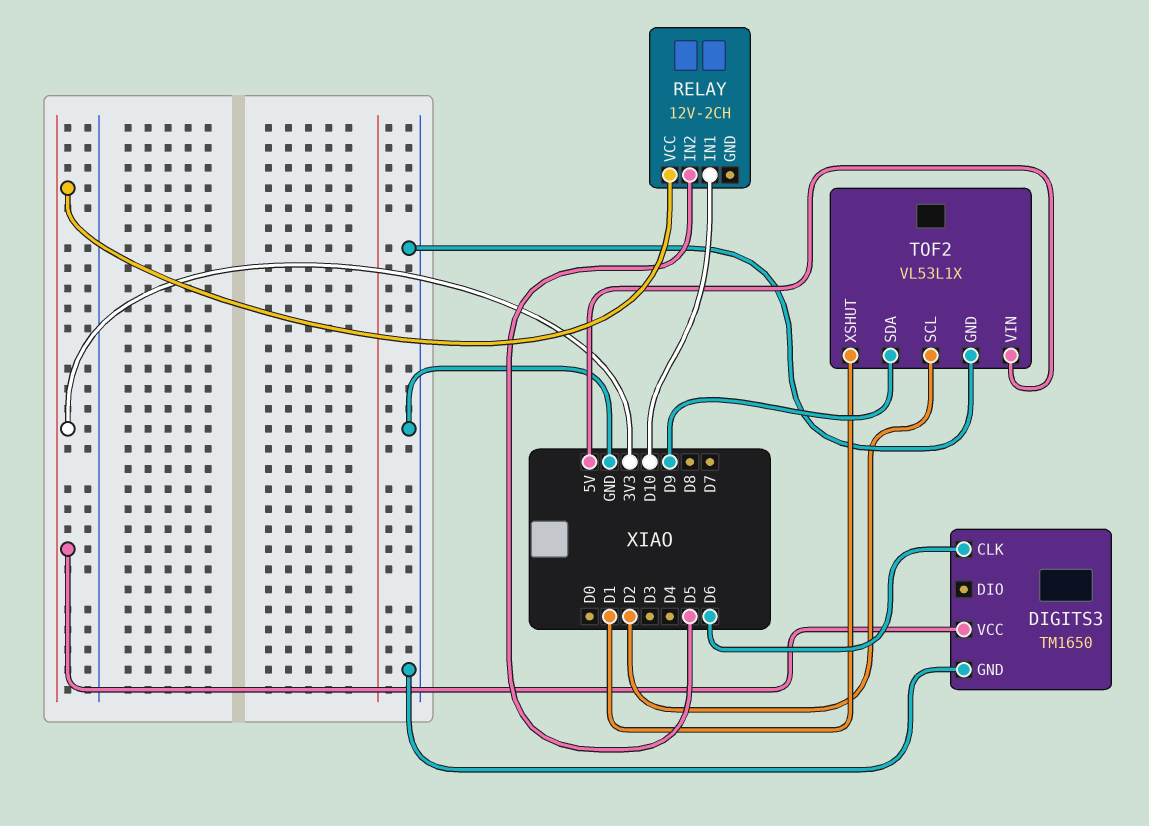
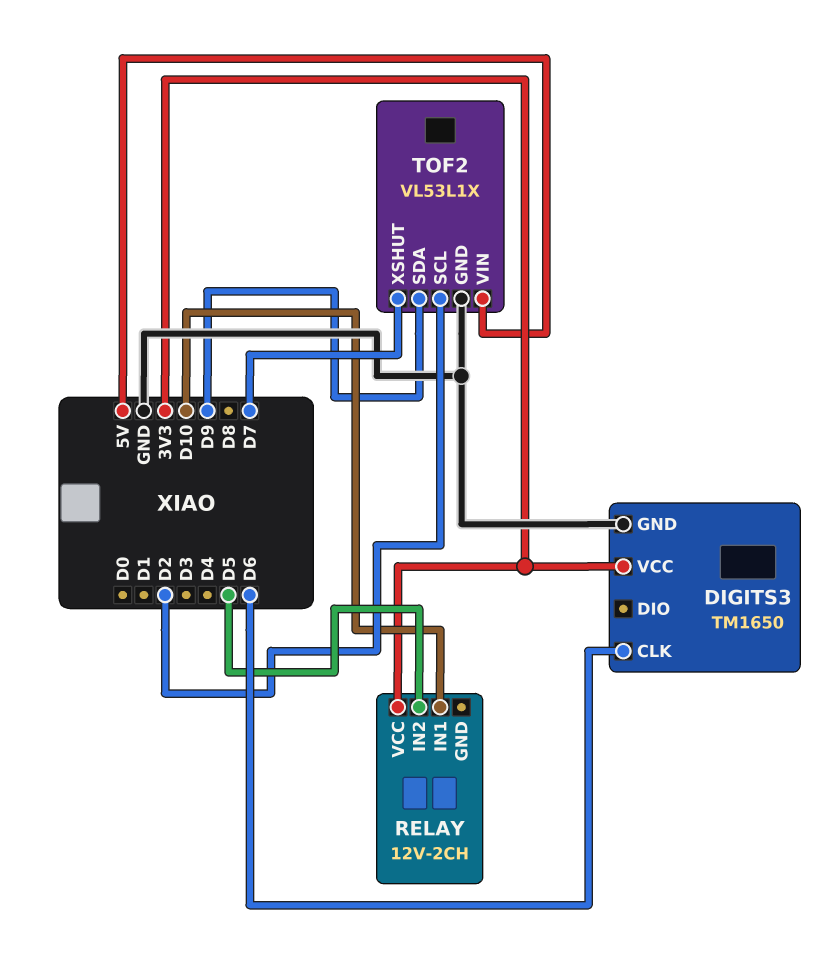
TOF2 pin XSHUT: D1 -> D7

